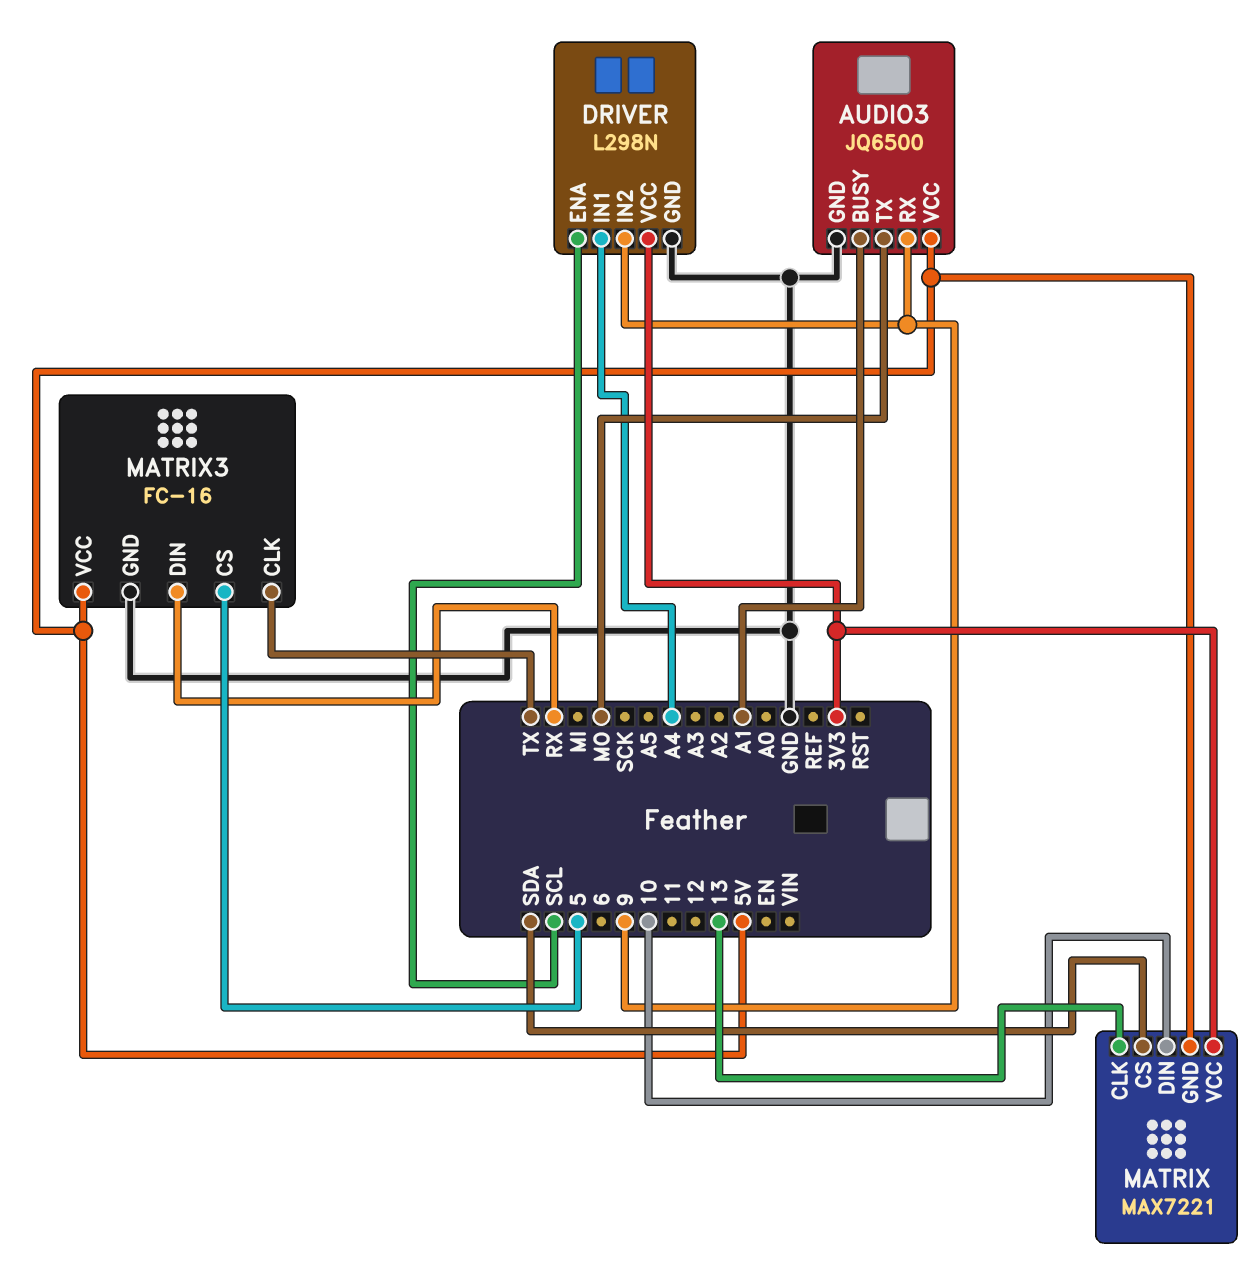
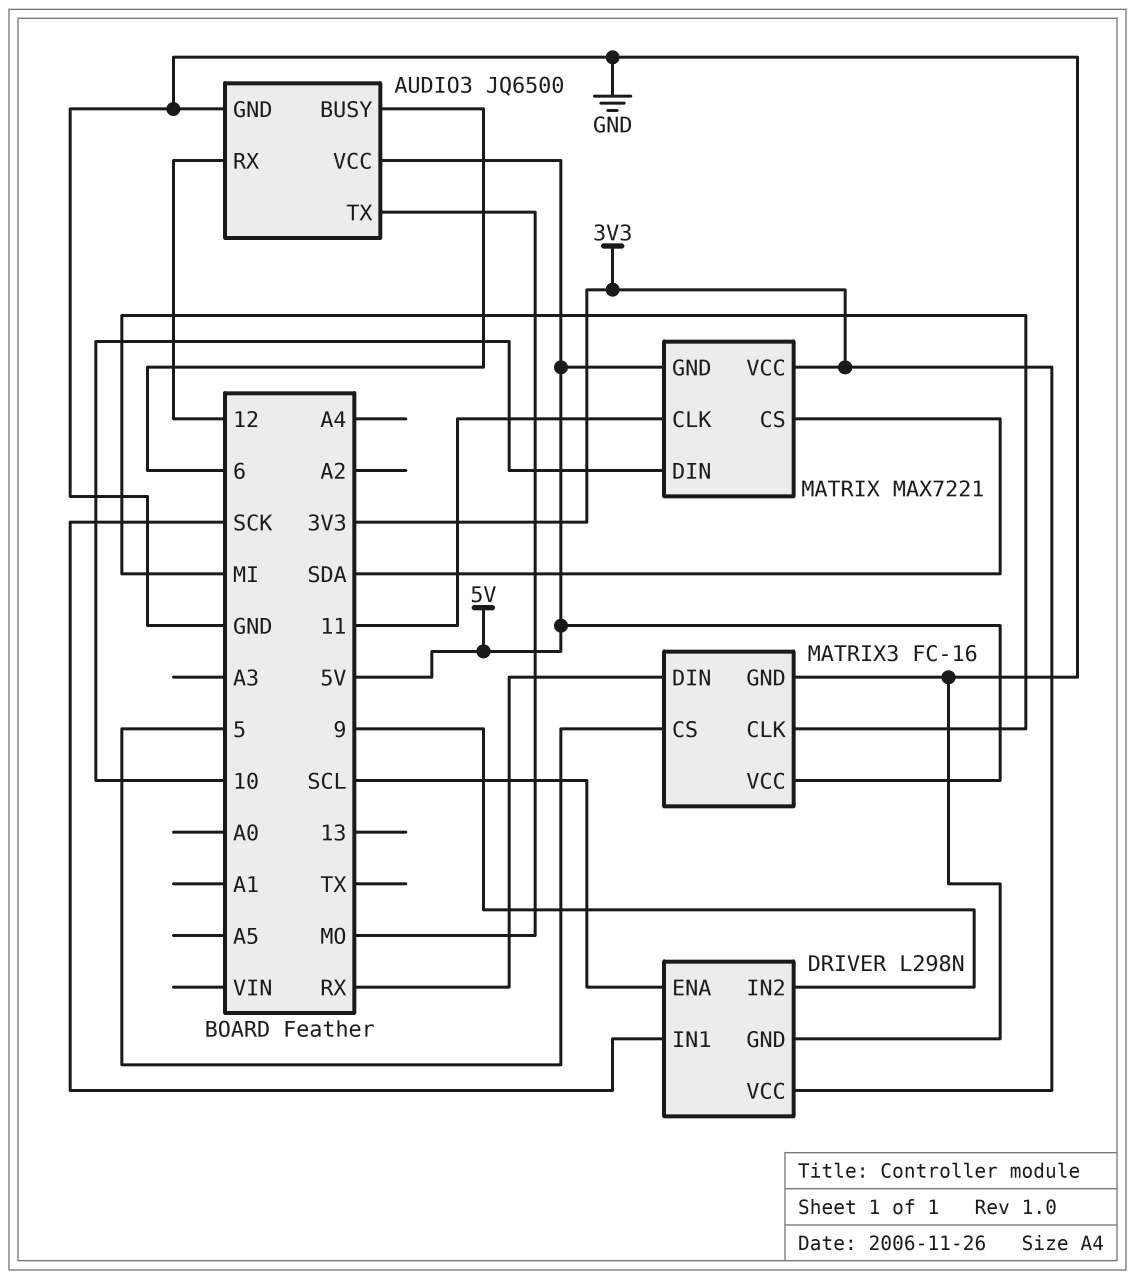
AUDIO3 pin BUSY: A1 -> 6
AUDIO3 pin RX: 9 -> 12
DRIVER pin IN1: A4 -> SCK
MATRIX pin CLK: 13 -> 11
MATRIX3 pin CLK: TX -> MI

